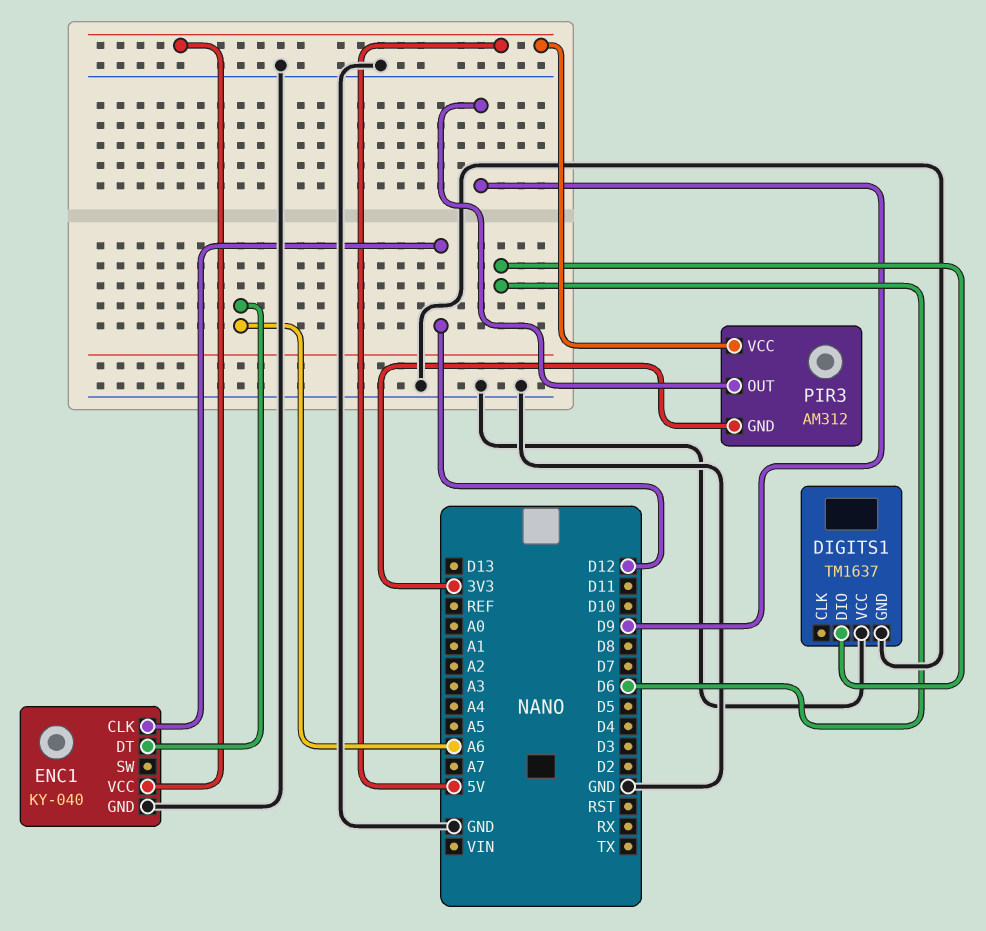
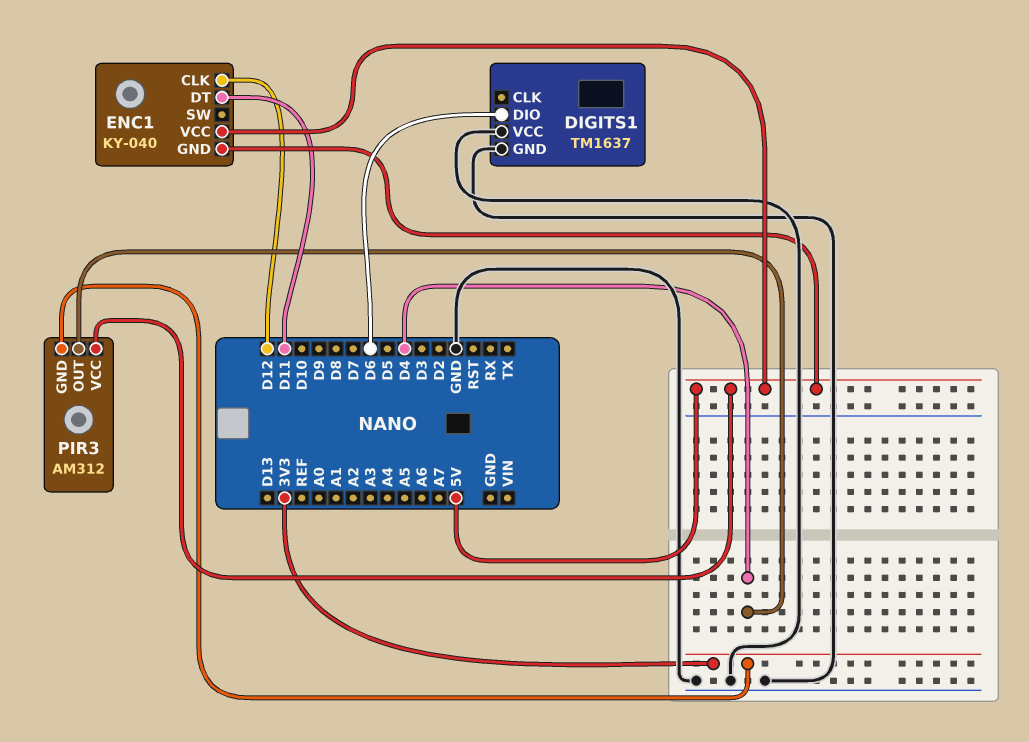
ENC1 pin DT: A6 -> D11
ENC1 pin GND: GND -> 5V
PIR3 pin OUT: D9 -> D4

